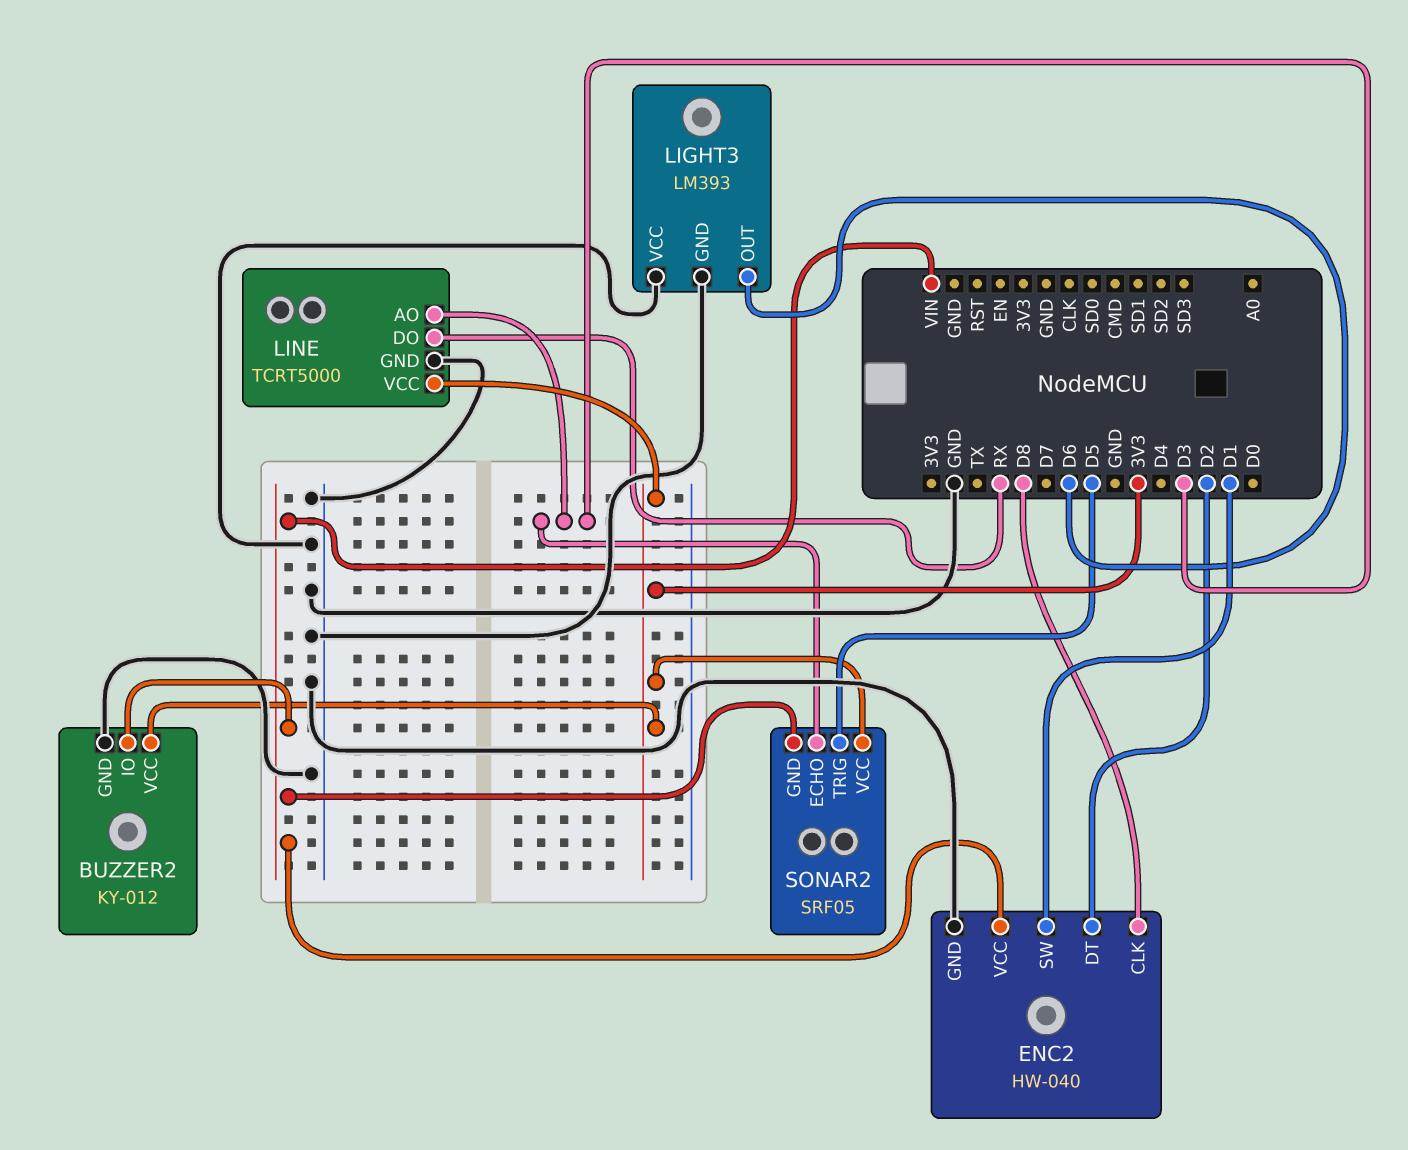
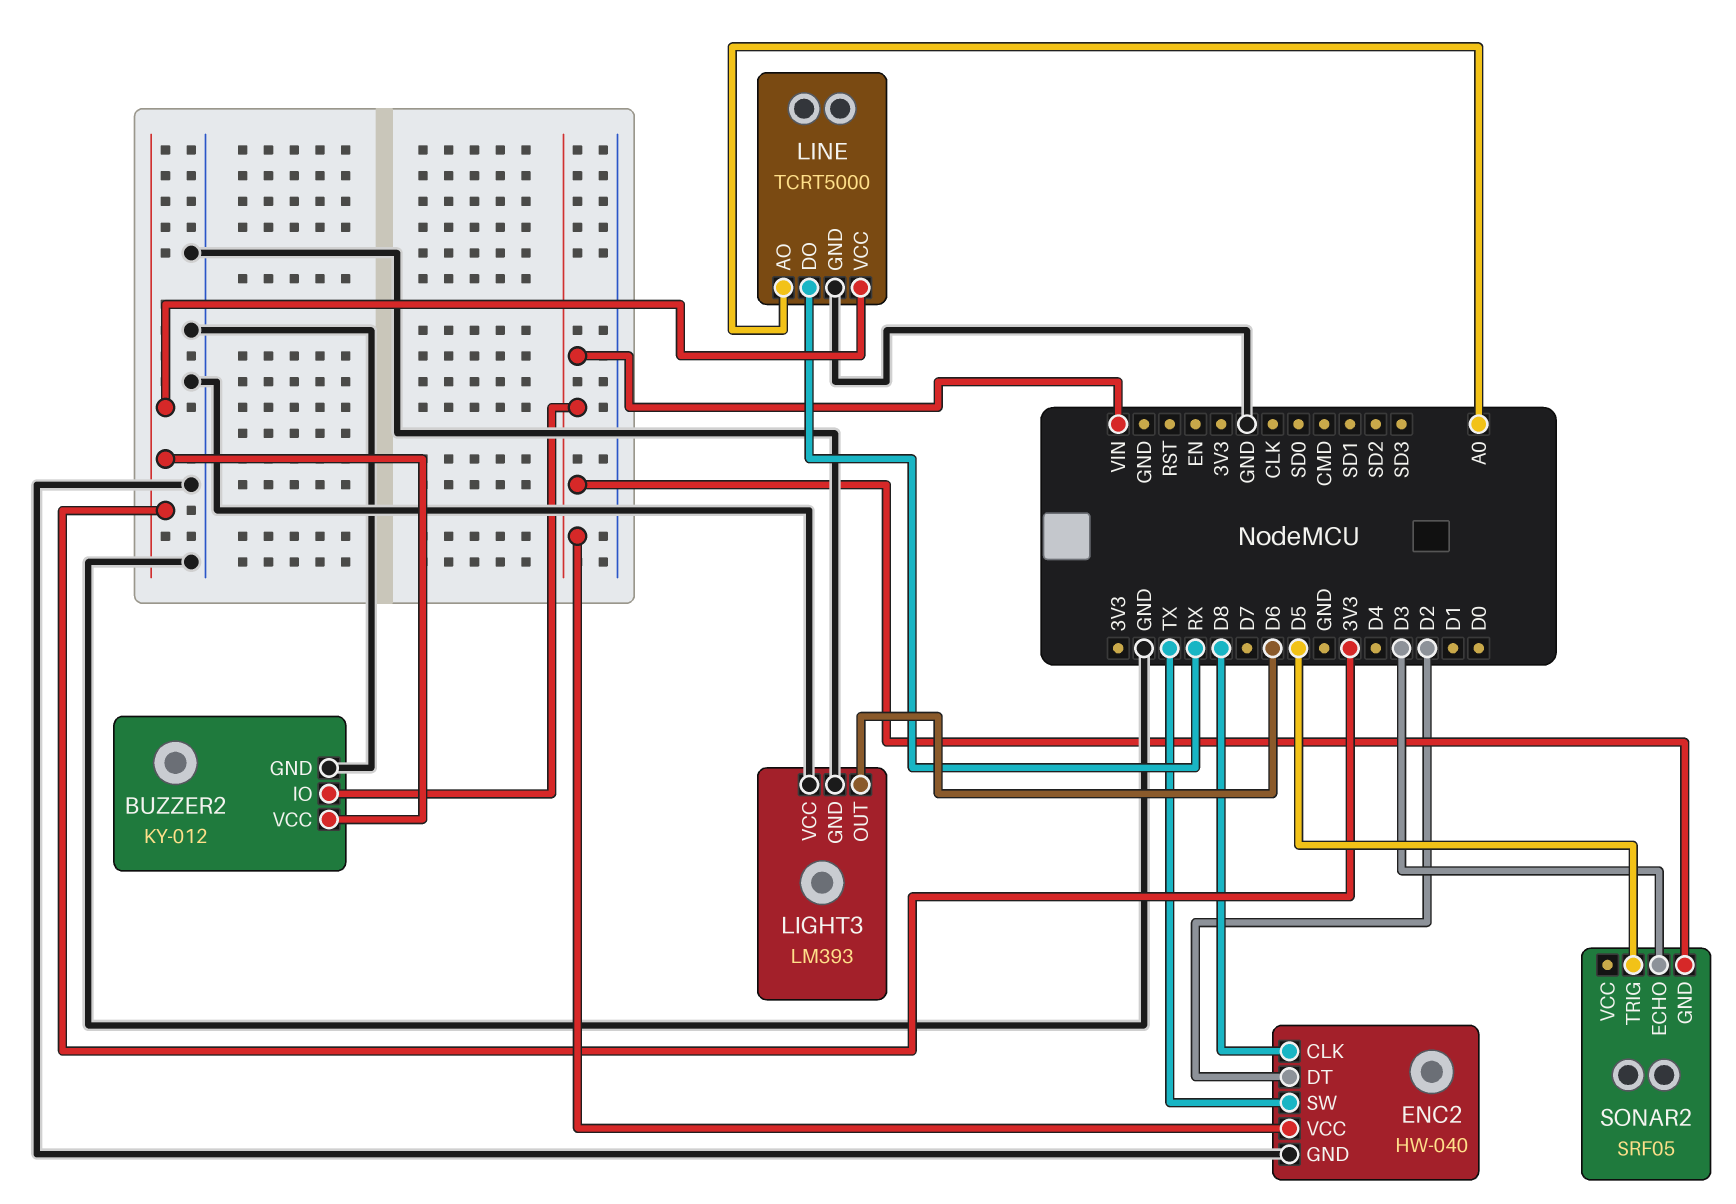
ENC2 pin SW: D1 -> TX
LINE pin AO: D3 -> A0
SONAR2 pin VCC: 3V3 -> none

